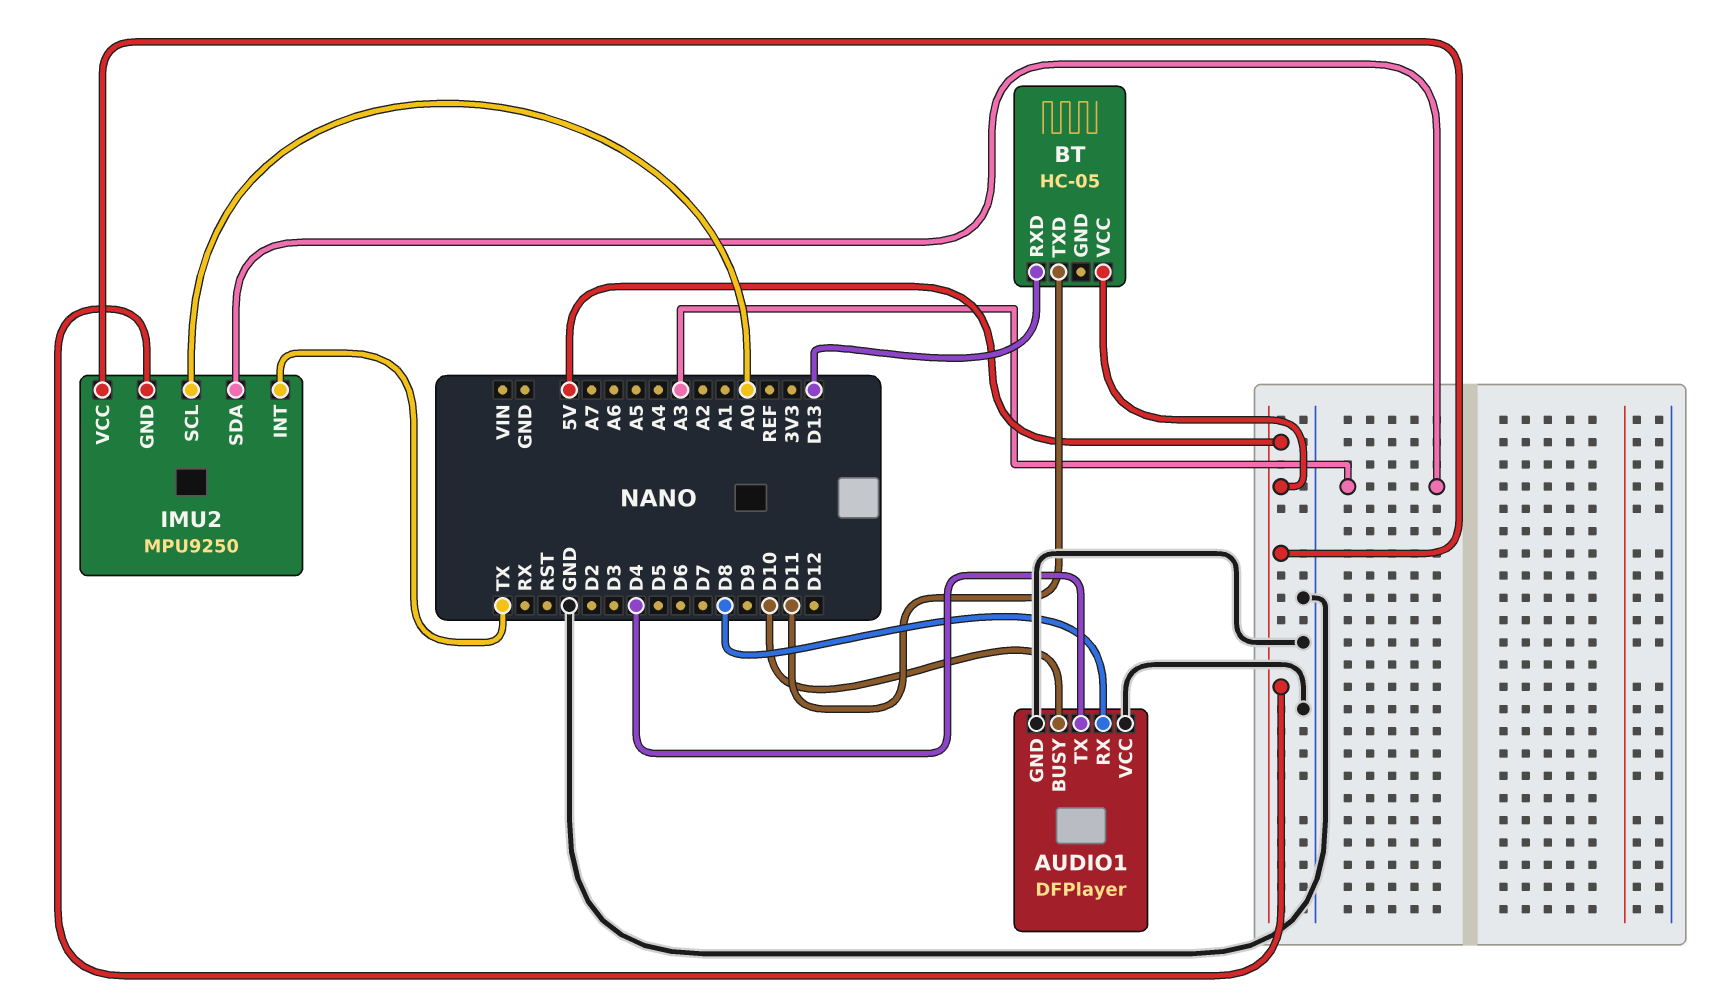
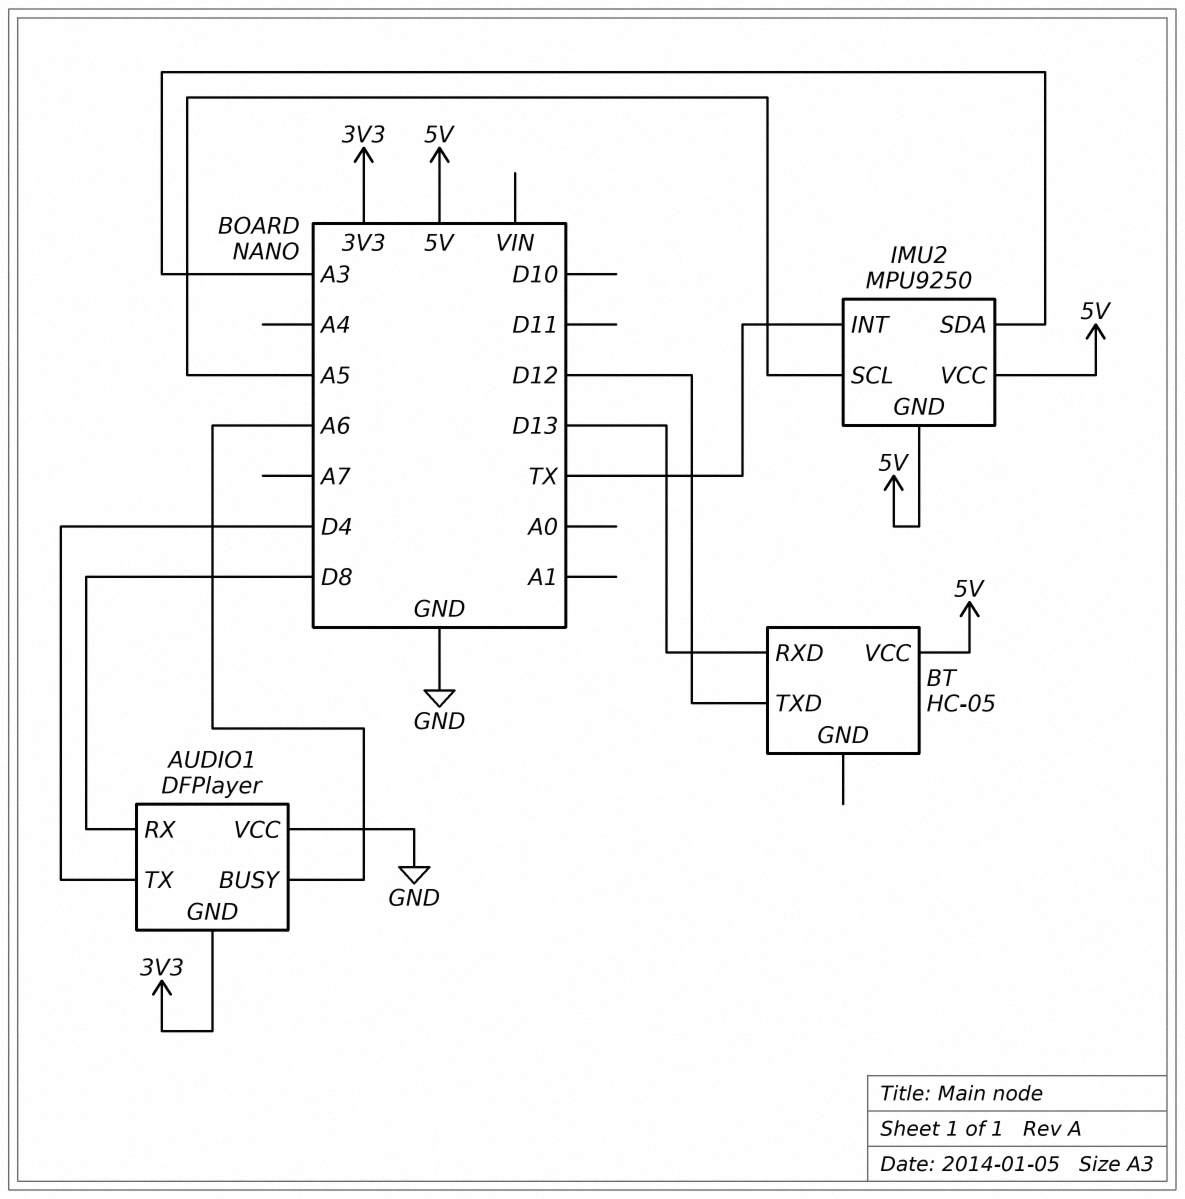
AUDIO1 pin BUSY: D10 -> A6
AUDIO1 pin GND: GND -> 3V3
BT pin TXD: D11 -> D12
IMU2 pin SCL: A0 -> A5

